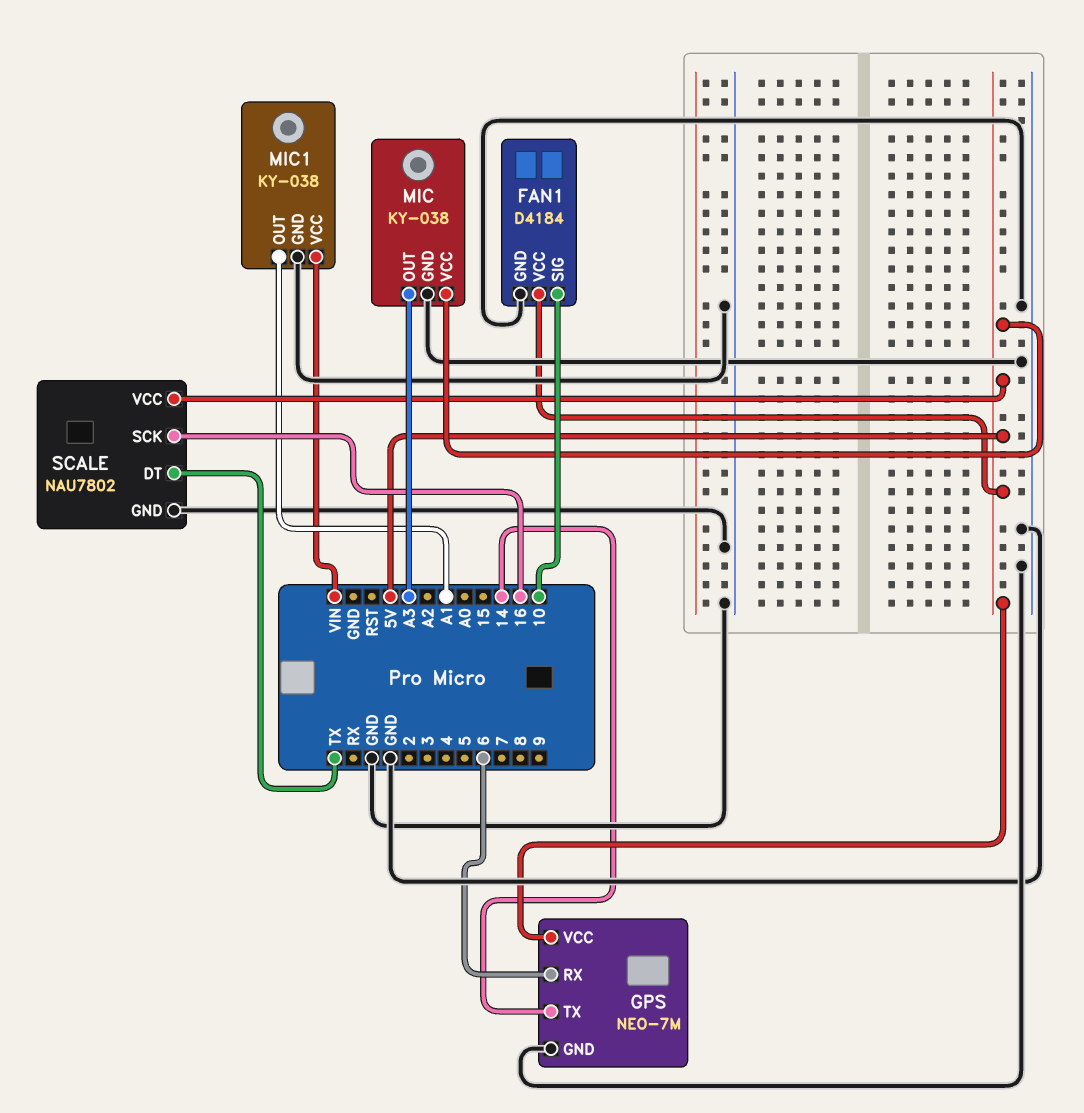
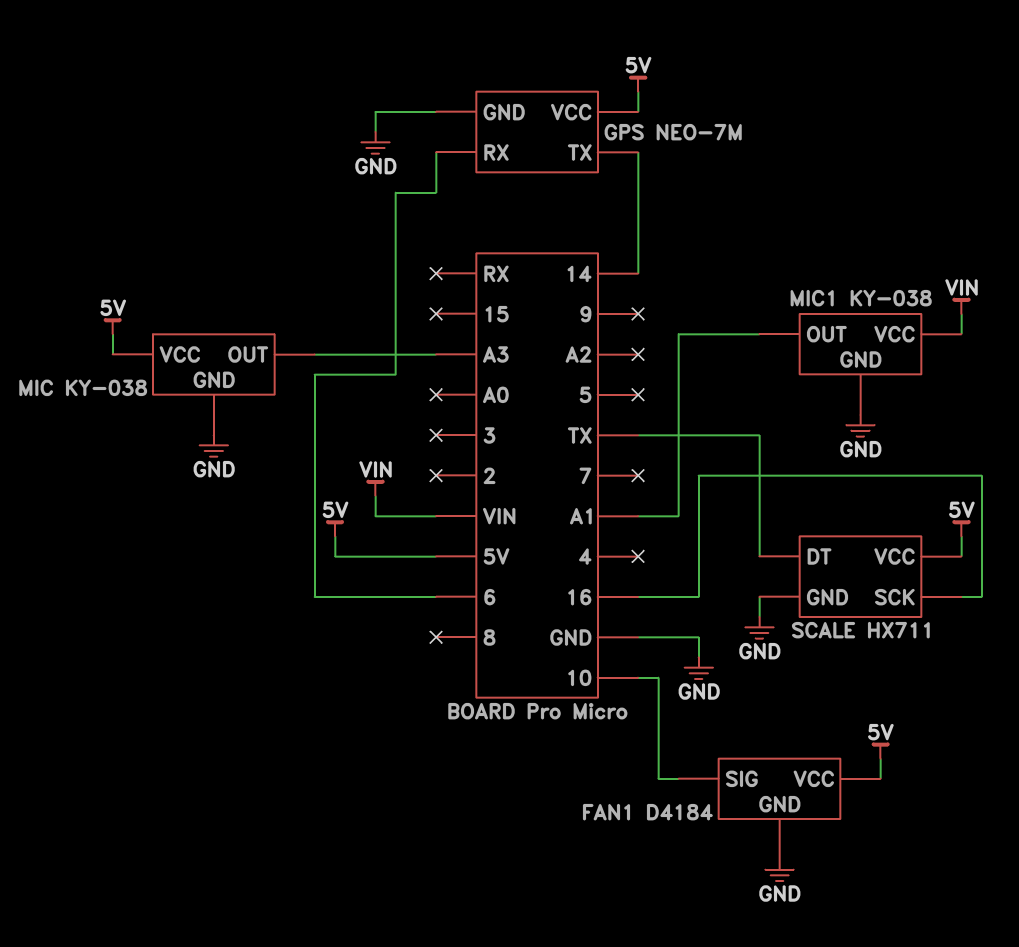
SCALE: NAU7802 -> HX711

